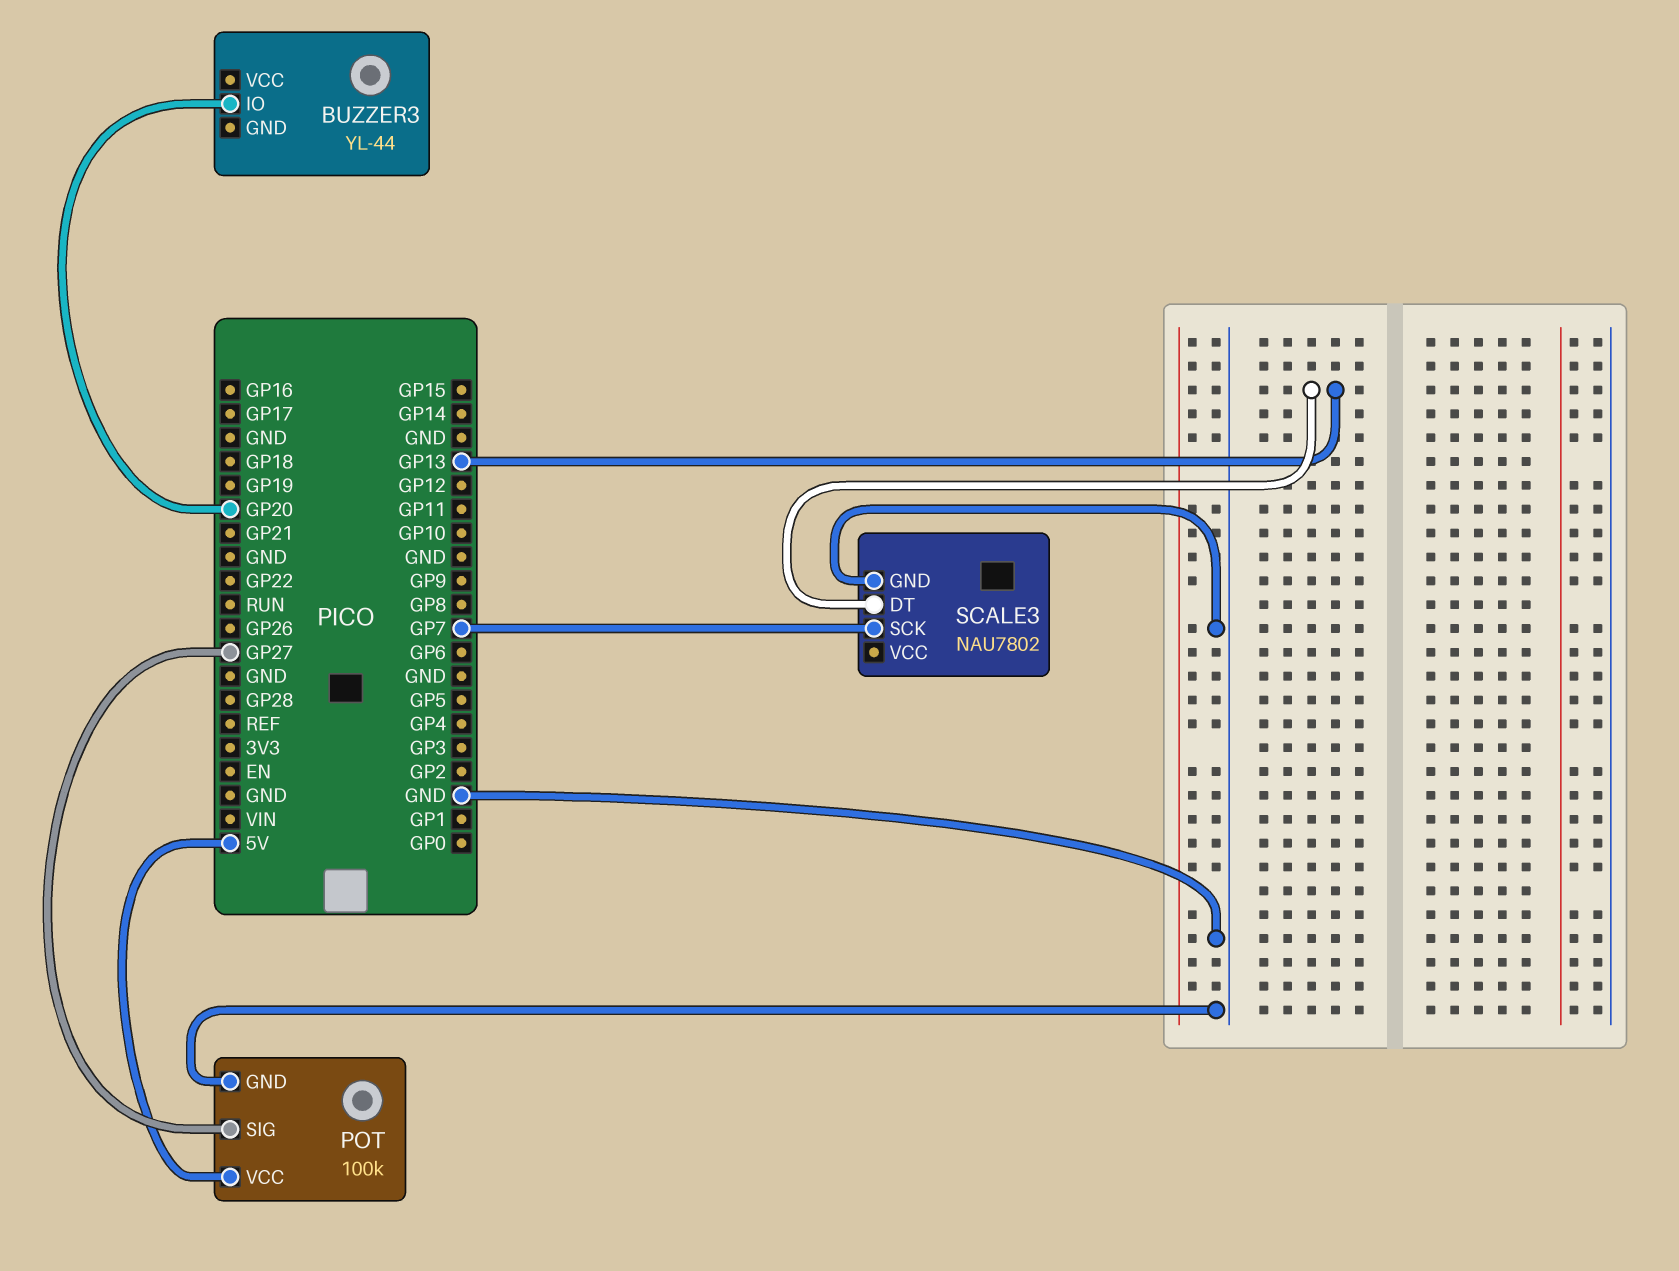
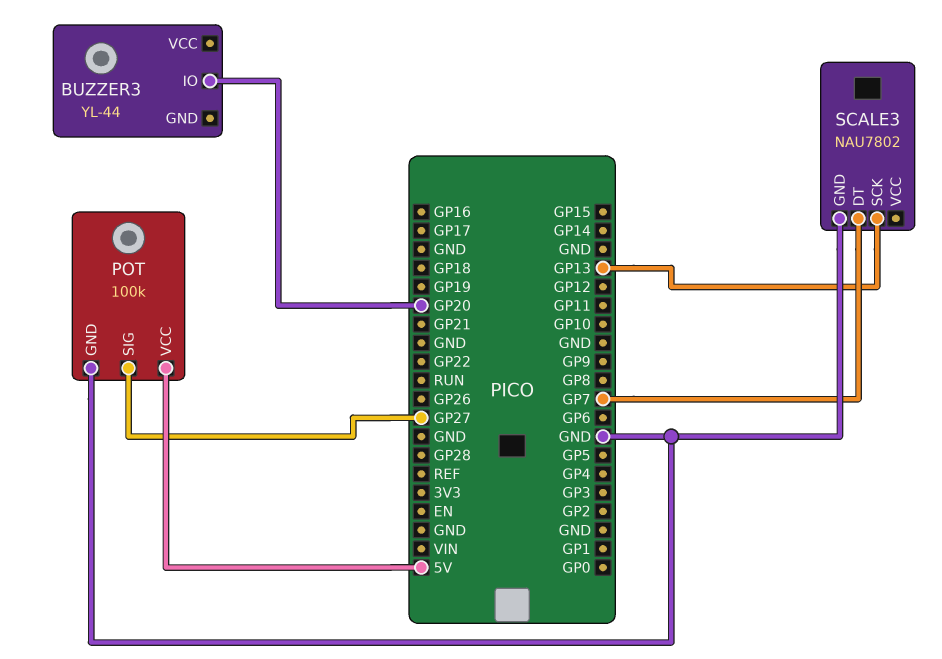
SCALE3 pin DT: GP13 -> GP7
SCALE3 pin SCK: GP7 -> GP13

